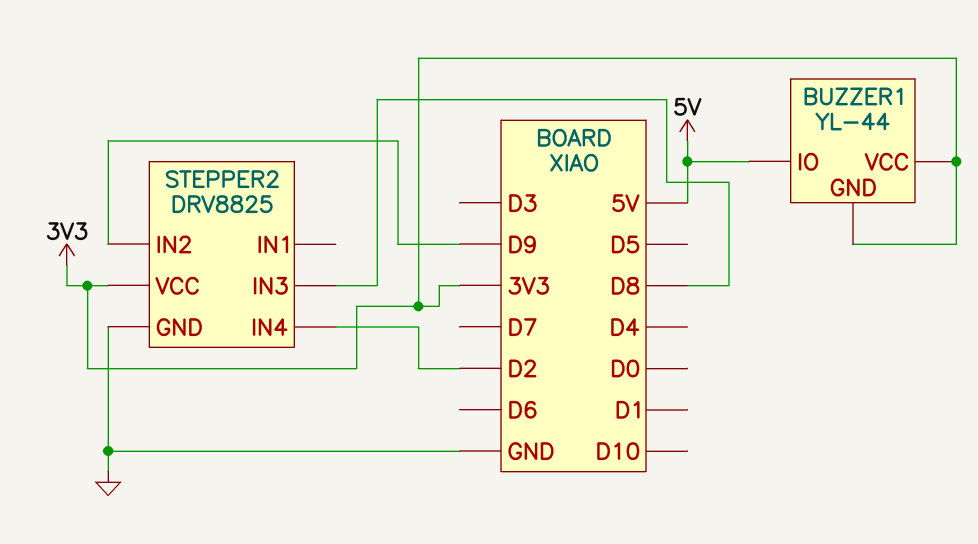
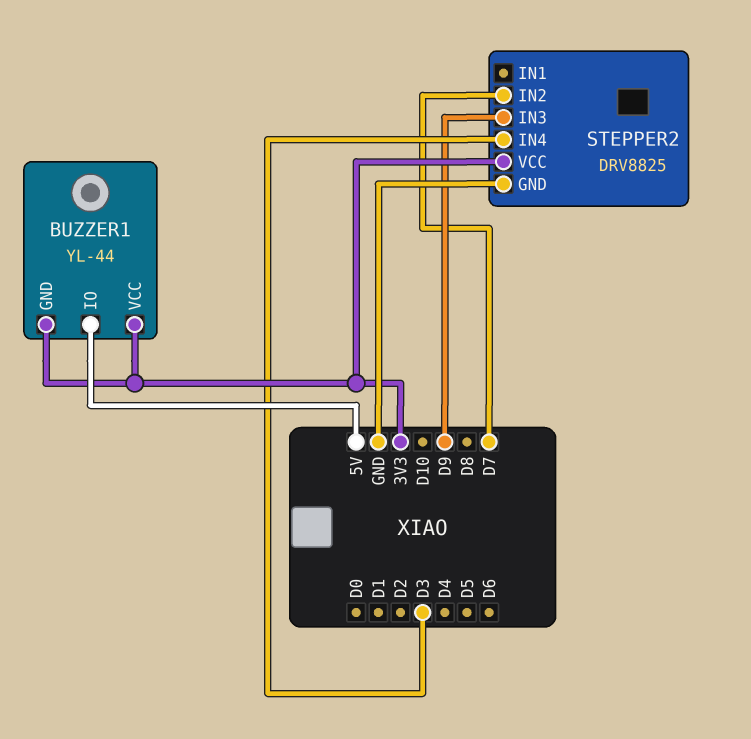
STEPPER2 pin IN2: D9 -> D7
STEPPER2 pin IN3: D8 -> D9
STEPPER2 pin IN4: D2 -> D3

